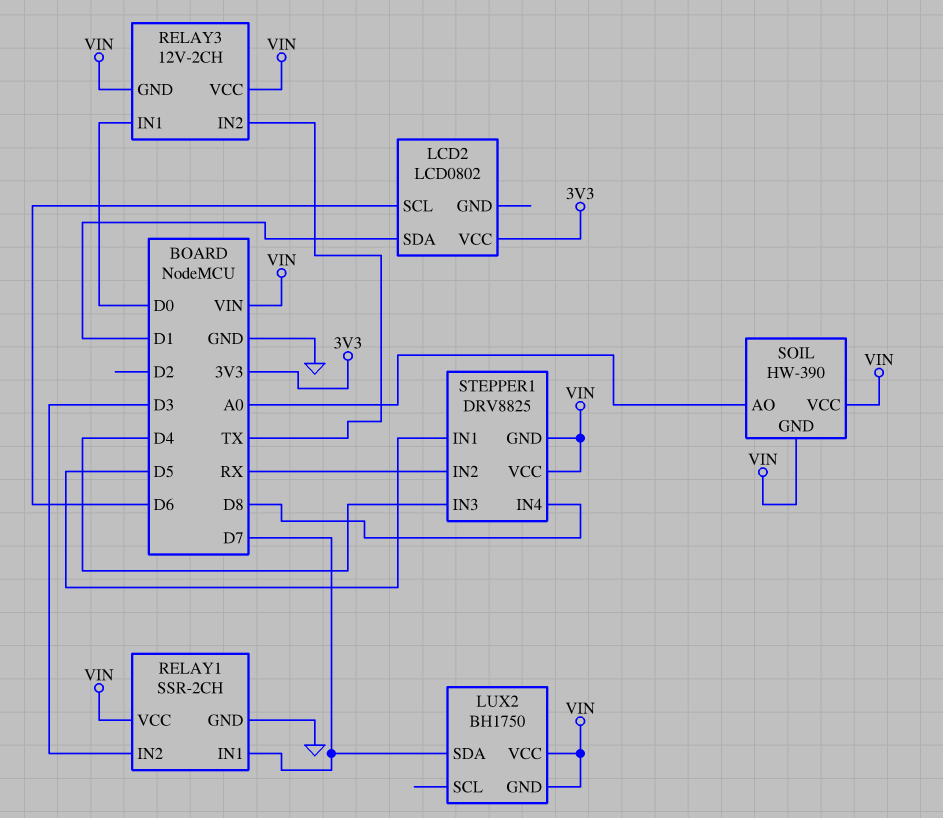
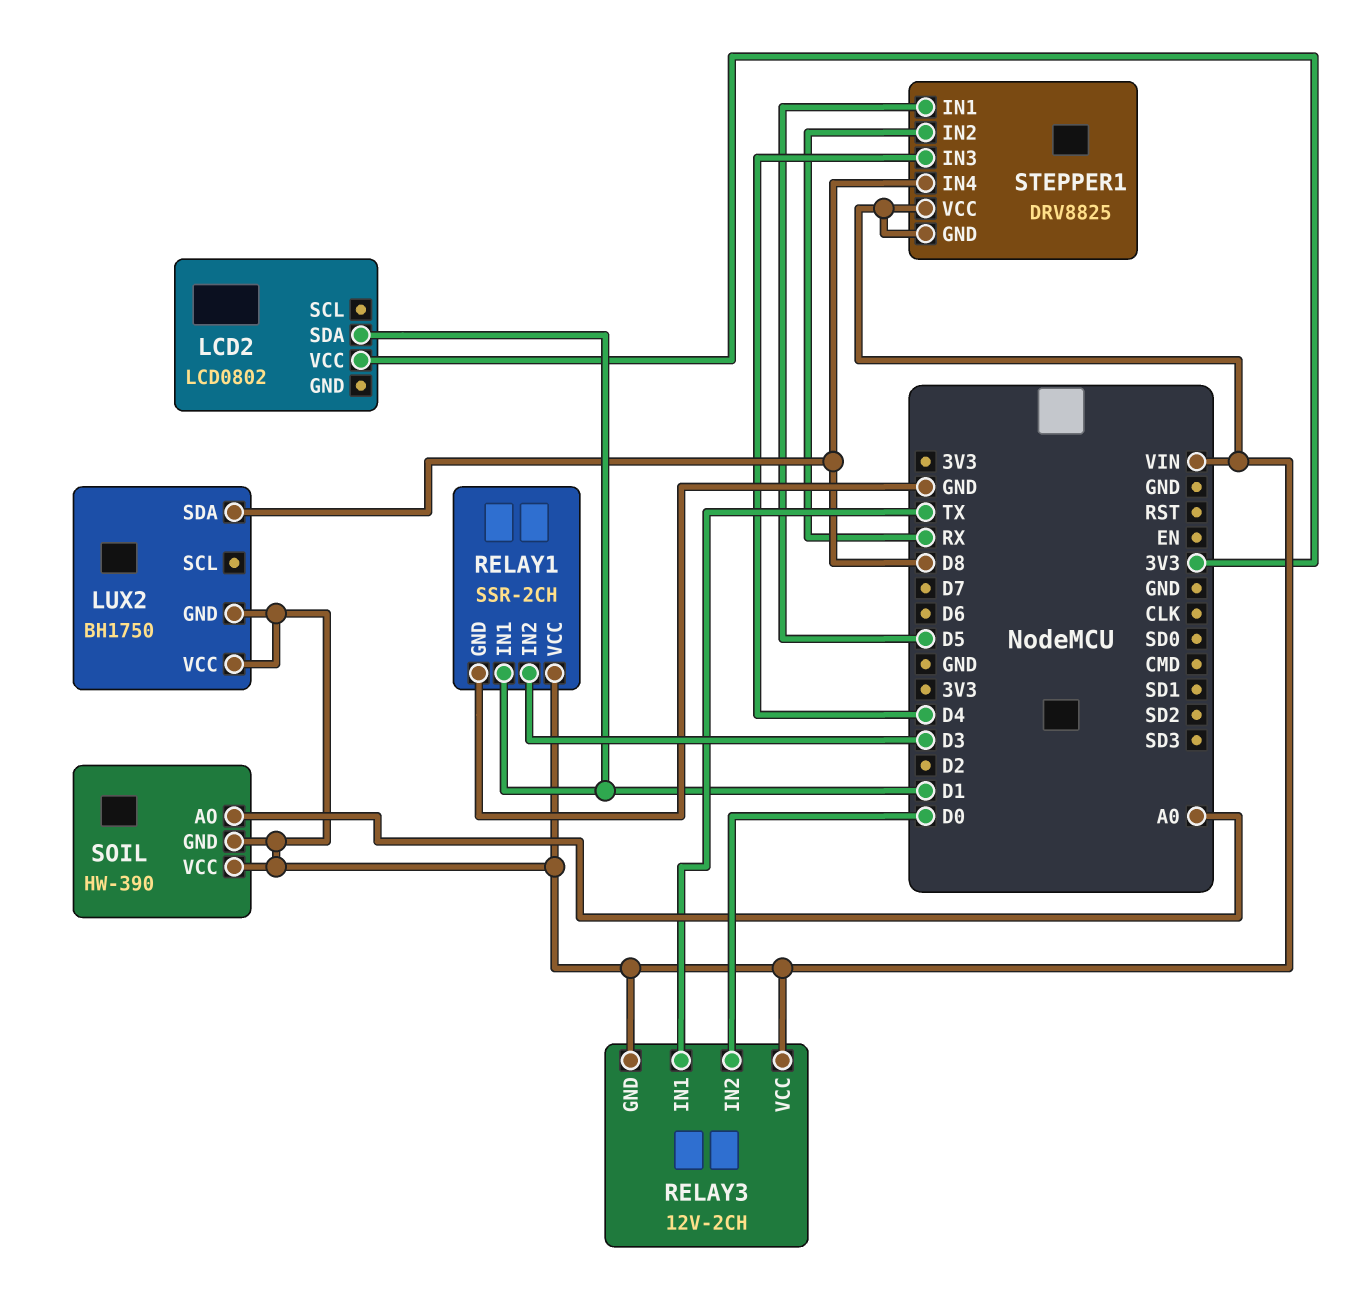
LCD2 pin SCL: D6 -> none
LUX2 pin SDA: D7 -> D8
RELAY1 pin IN1: D7 -> D1
RELAY3 pin IN1: D0 -> TX
RELAY3 pin IN2: TX -> D0

